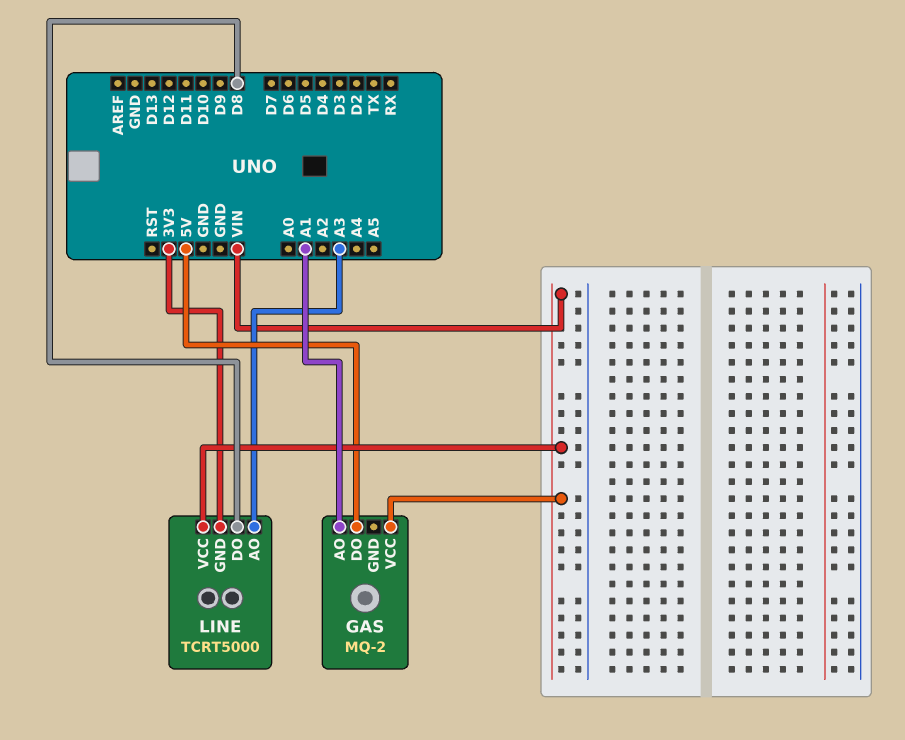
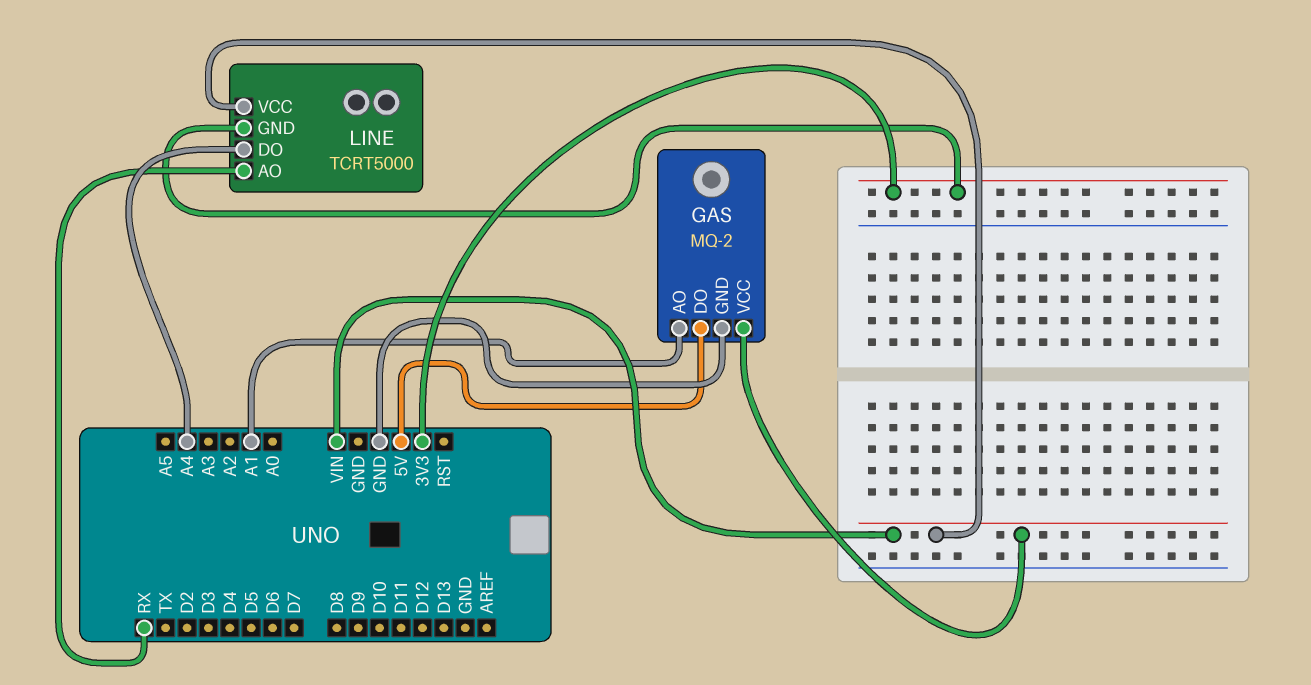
GAS pin GND: none -> GND
LINE pin AO: A3 -> RX
LINE pin DO: D8 -> A4

